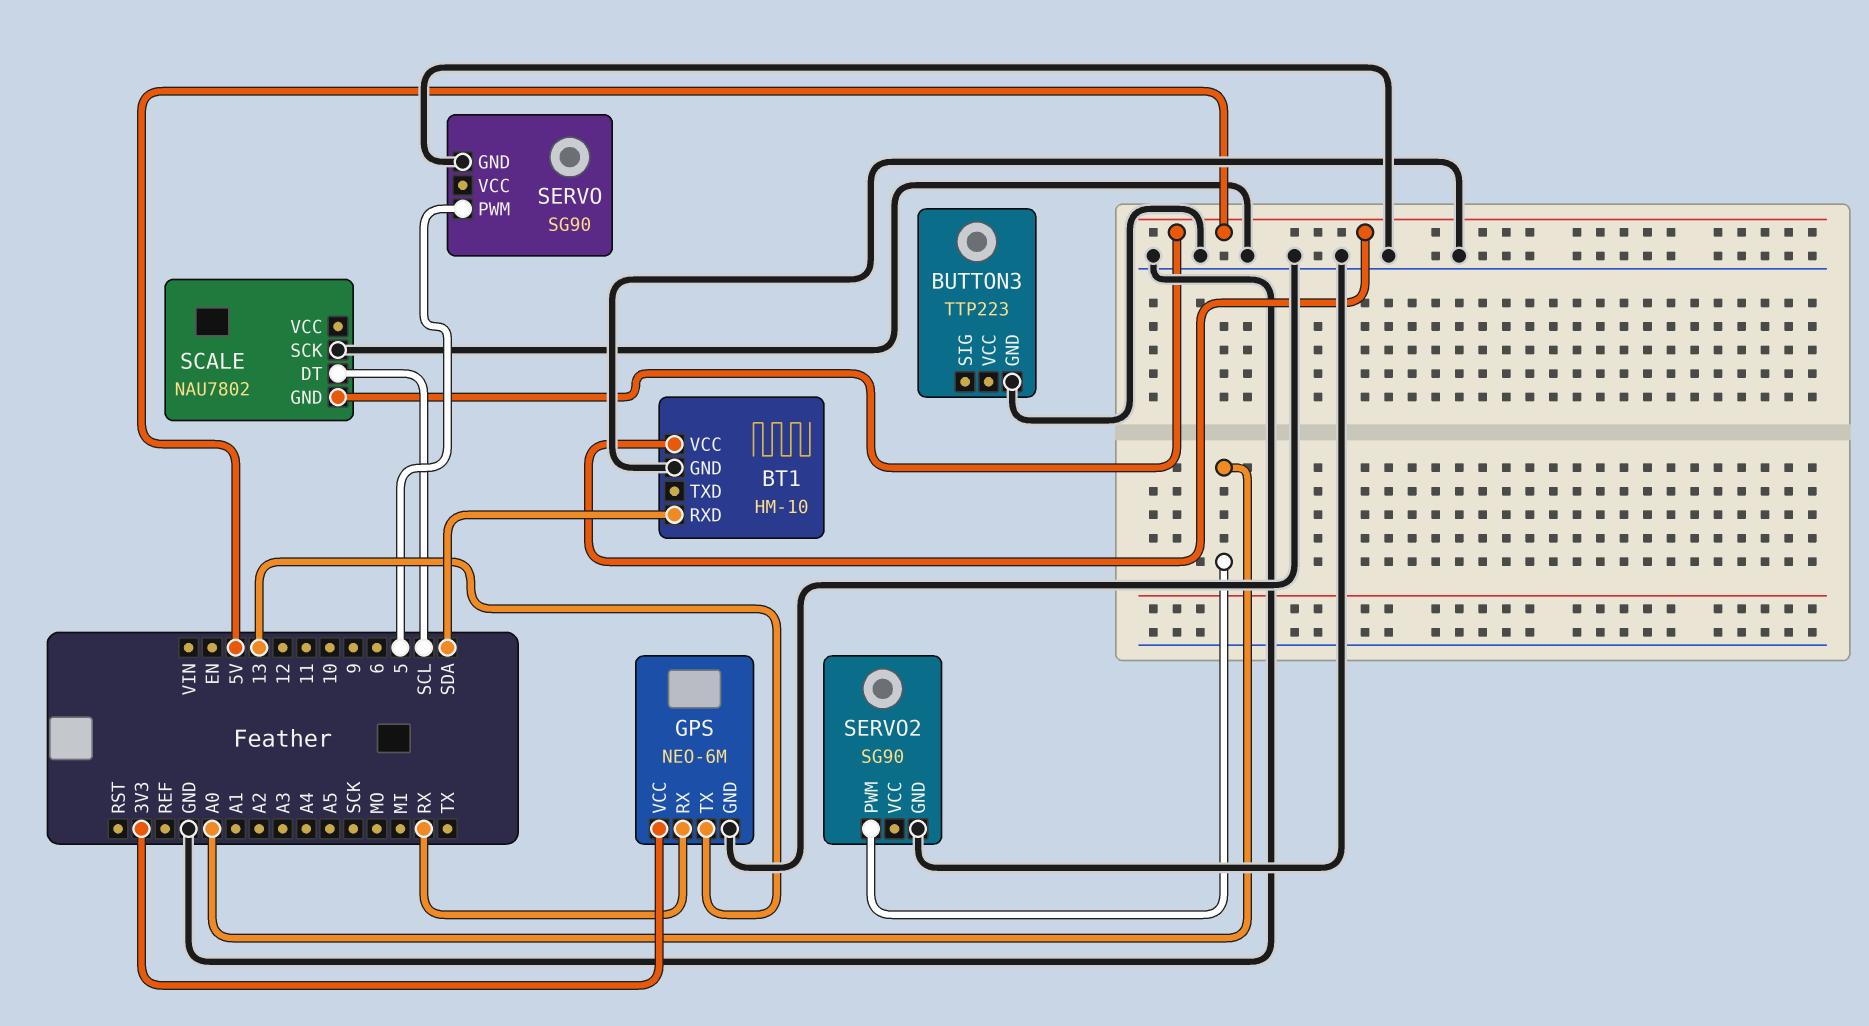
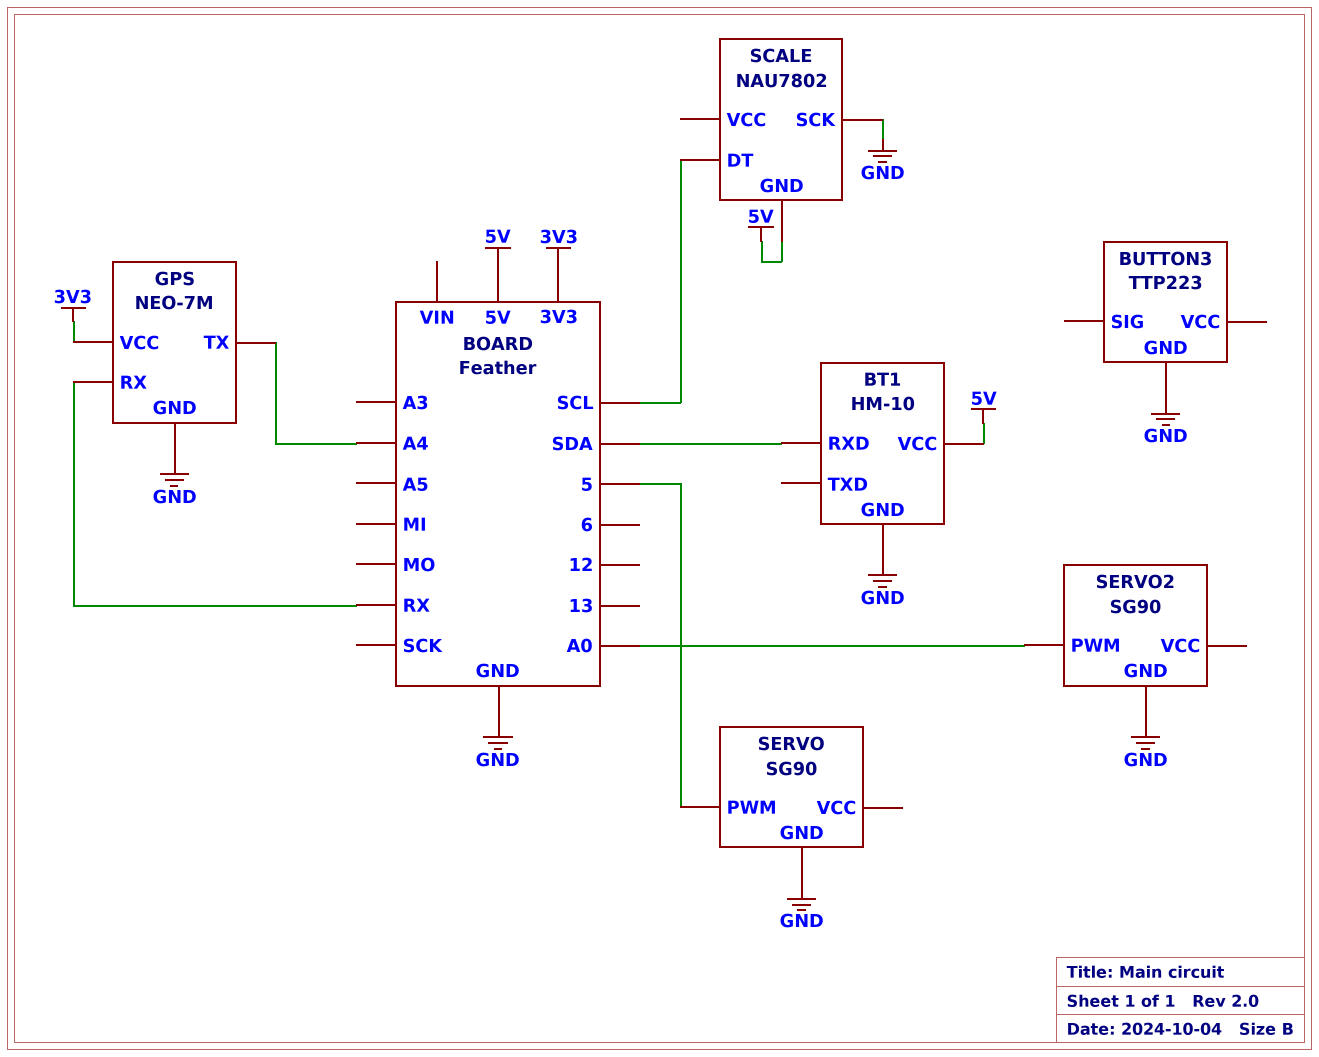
GPS: NEO-6M -> NEO-7M
GPS pin TX: 13 -> A4

